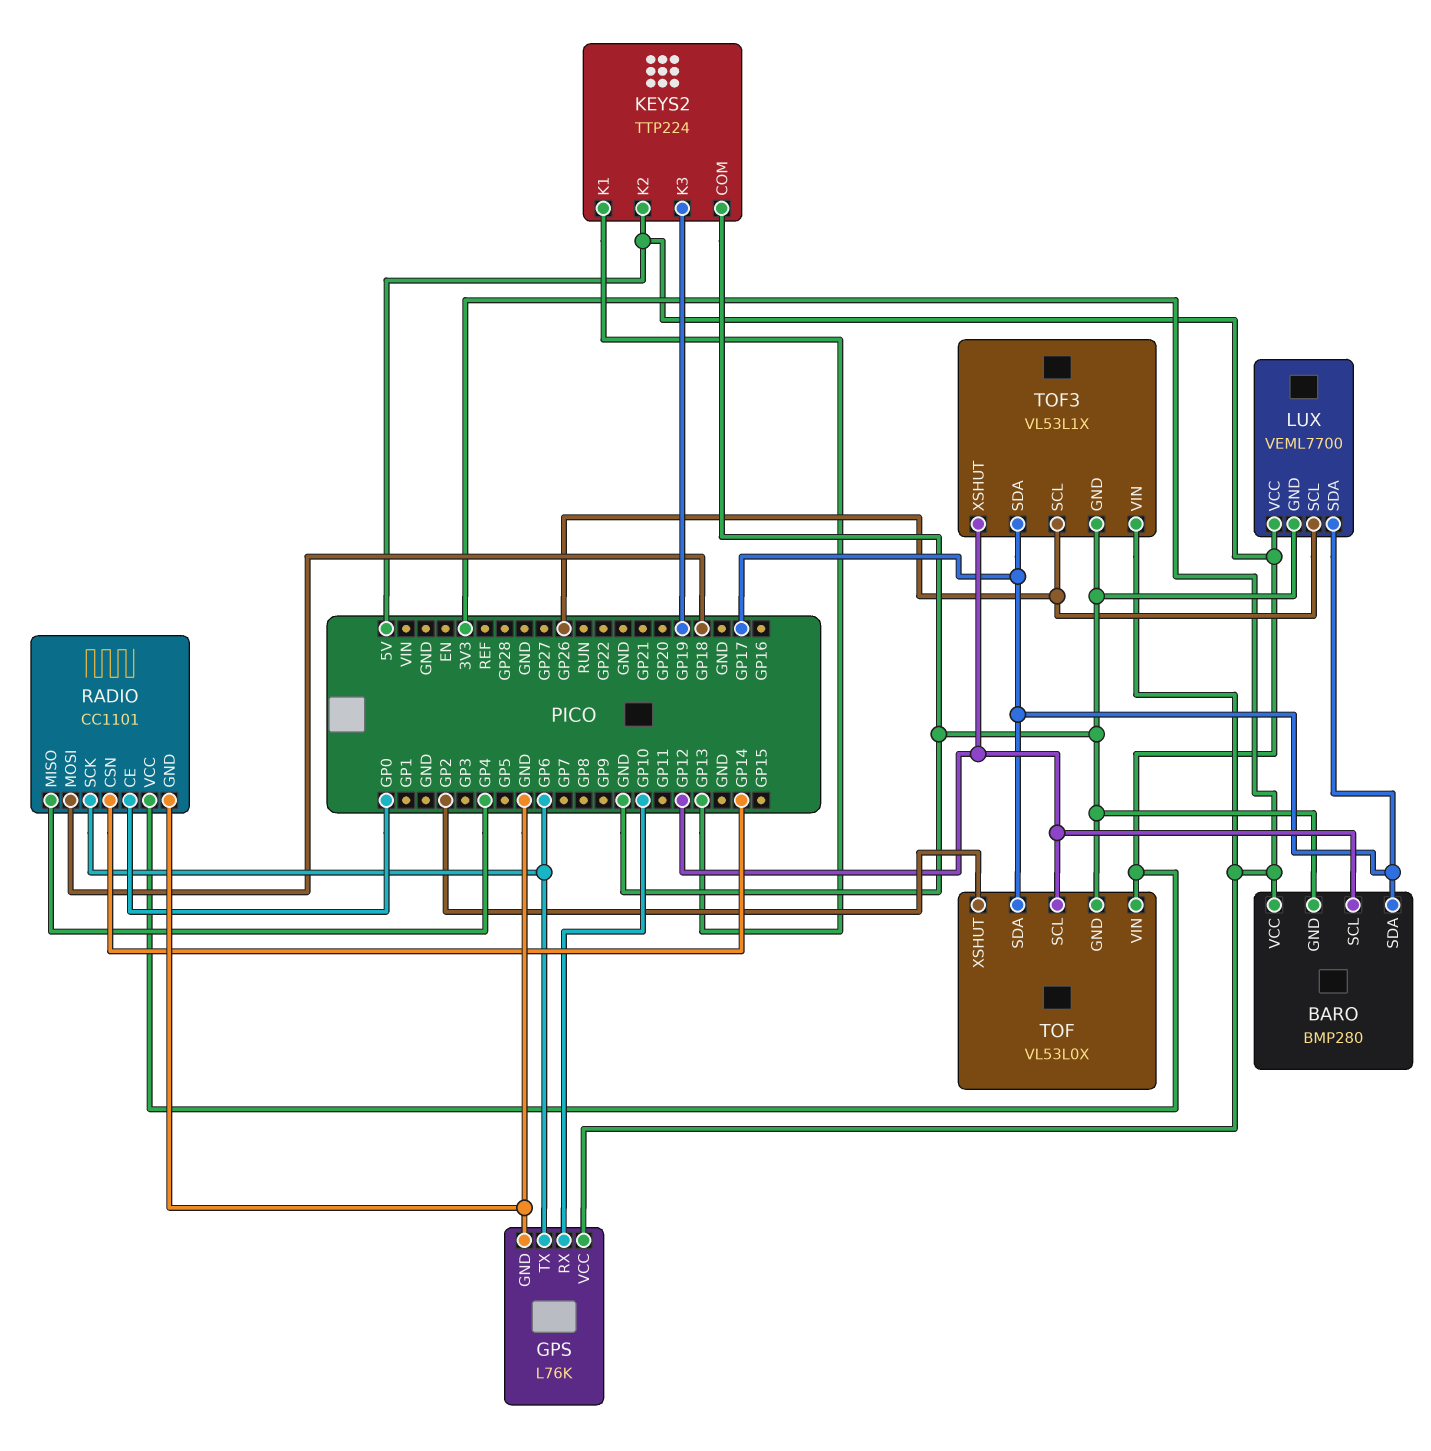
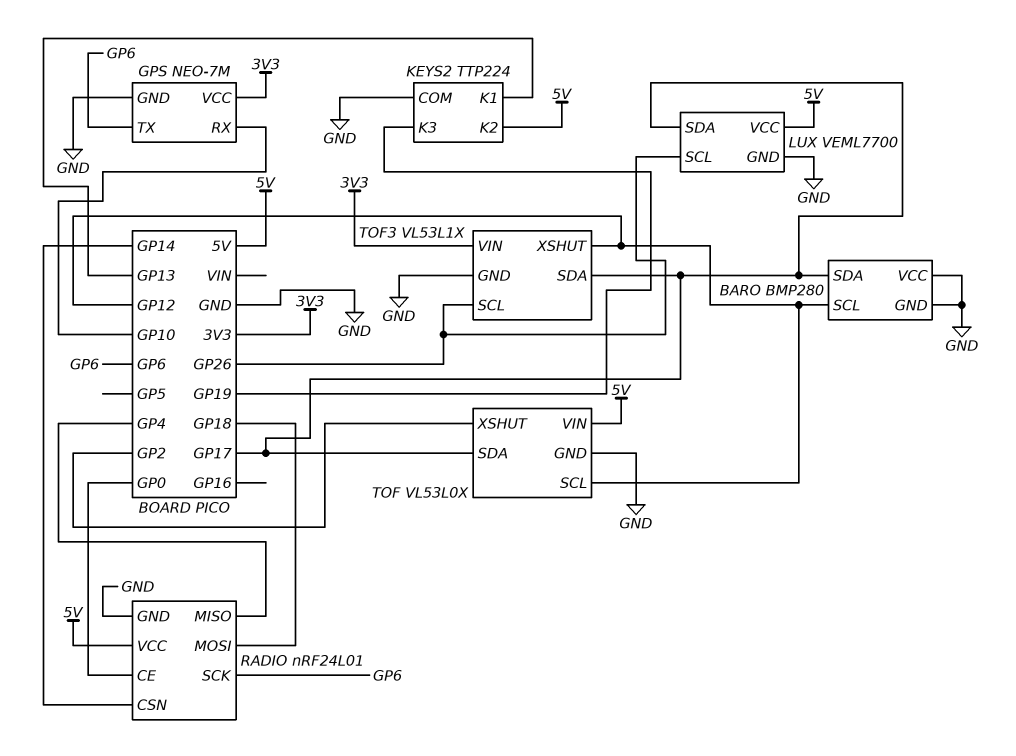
BARO pin VCC: 3V3 -> GND
GPS: L76K -> NEO-7M
RADIO: CC1101 -> nRF24L01

